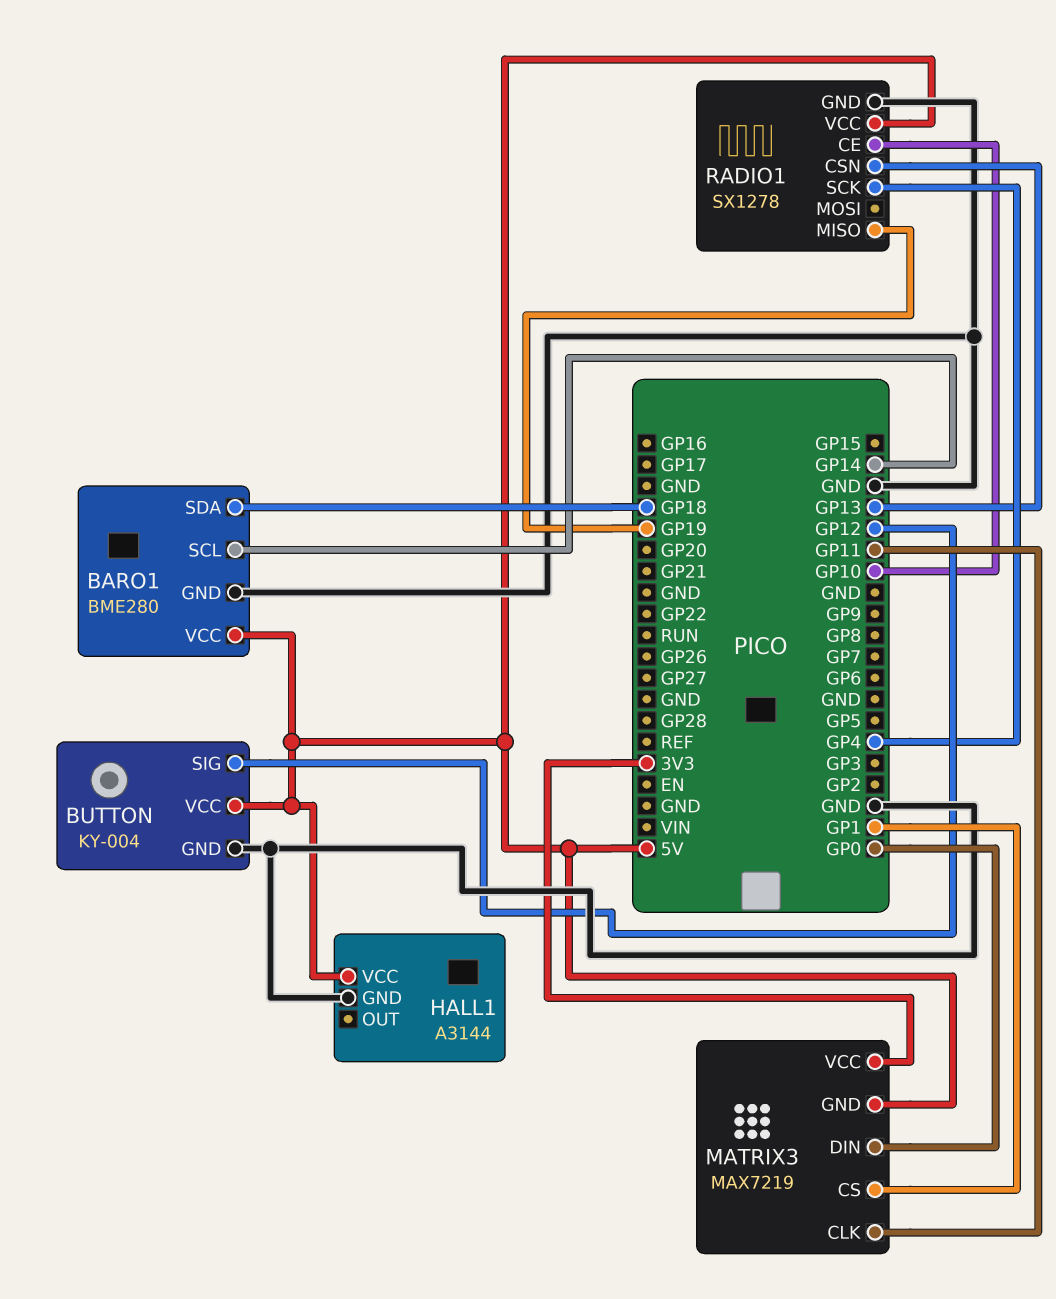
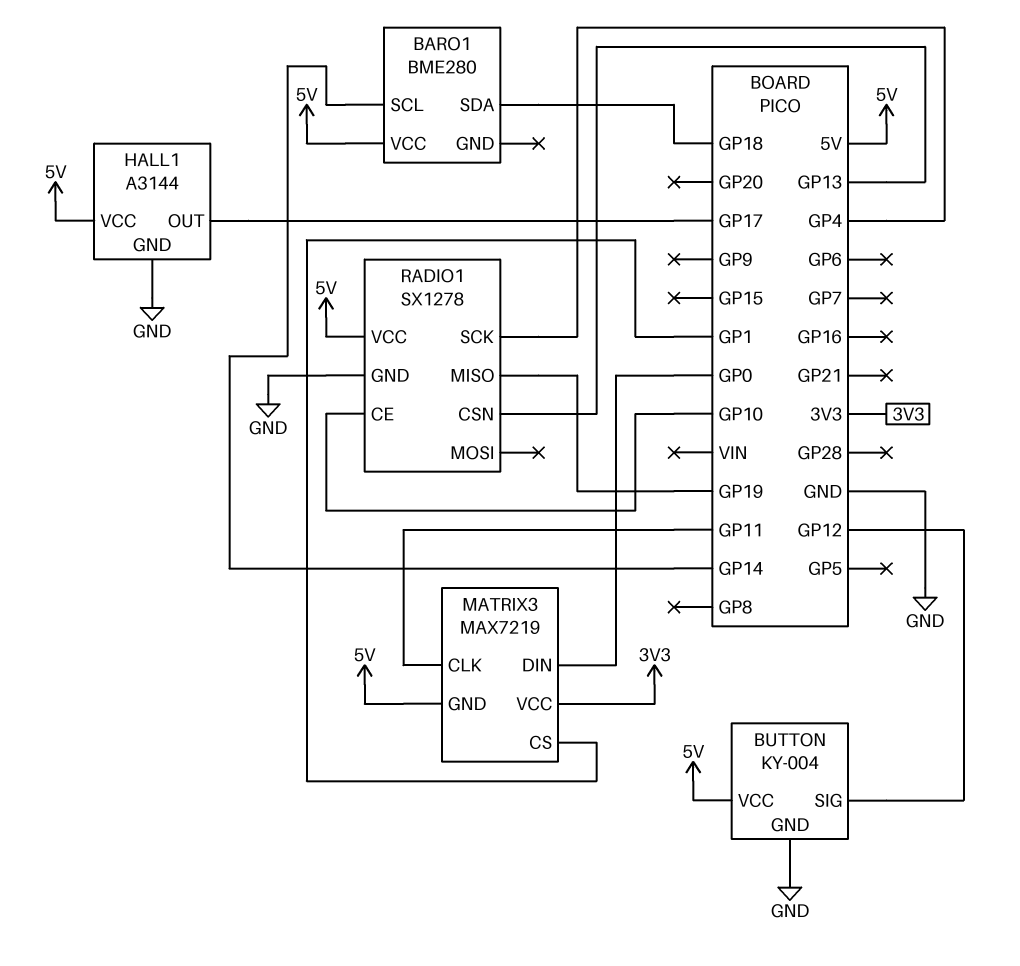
BARO1 pin GND: GND -> none
HALL1 pin OUT: none -> GP17

